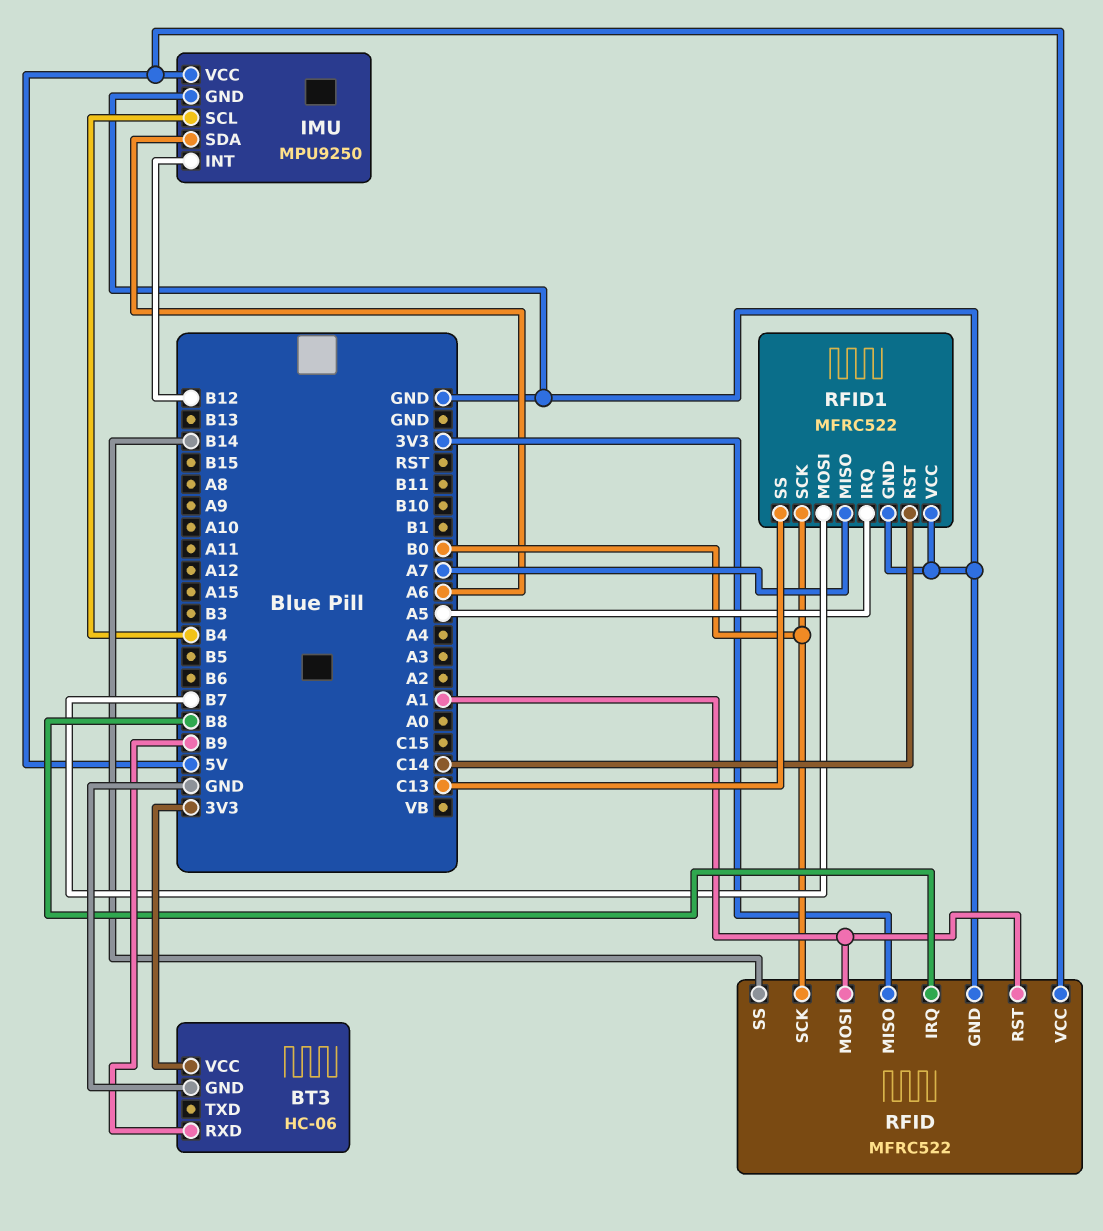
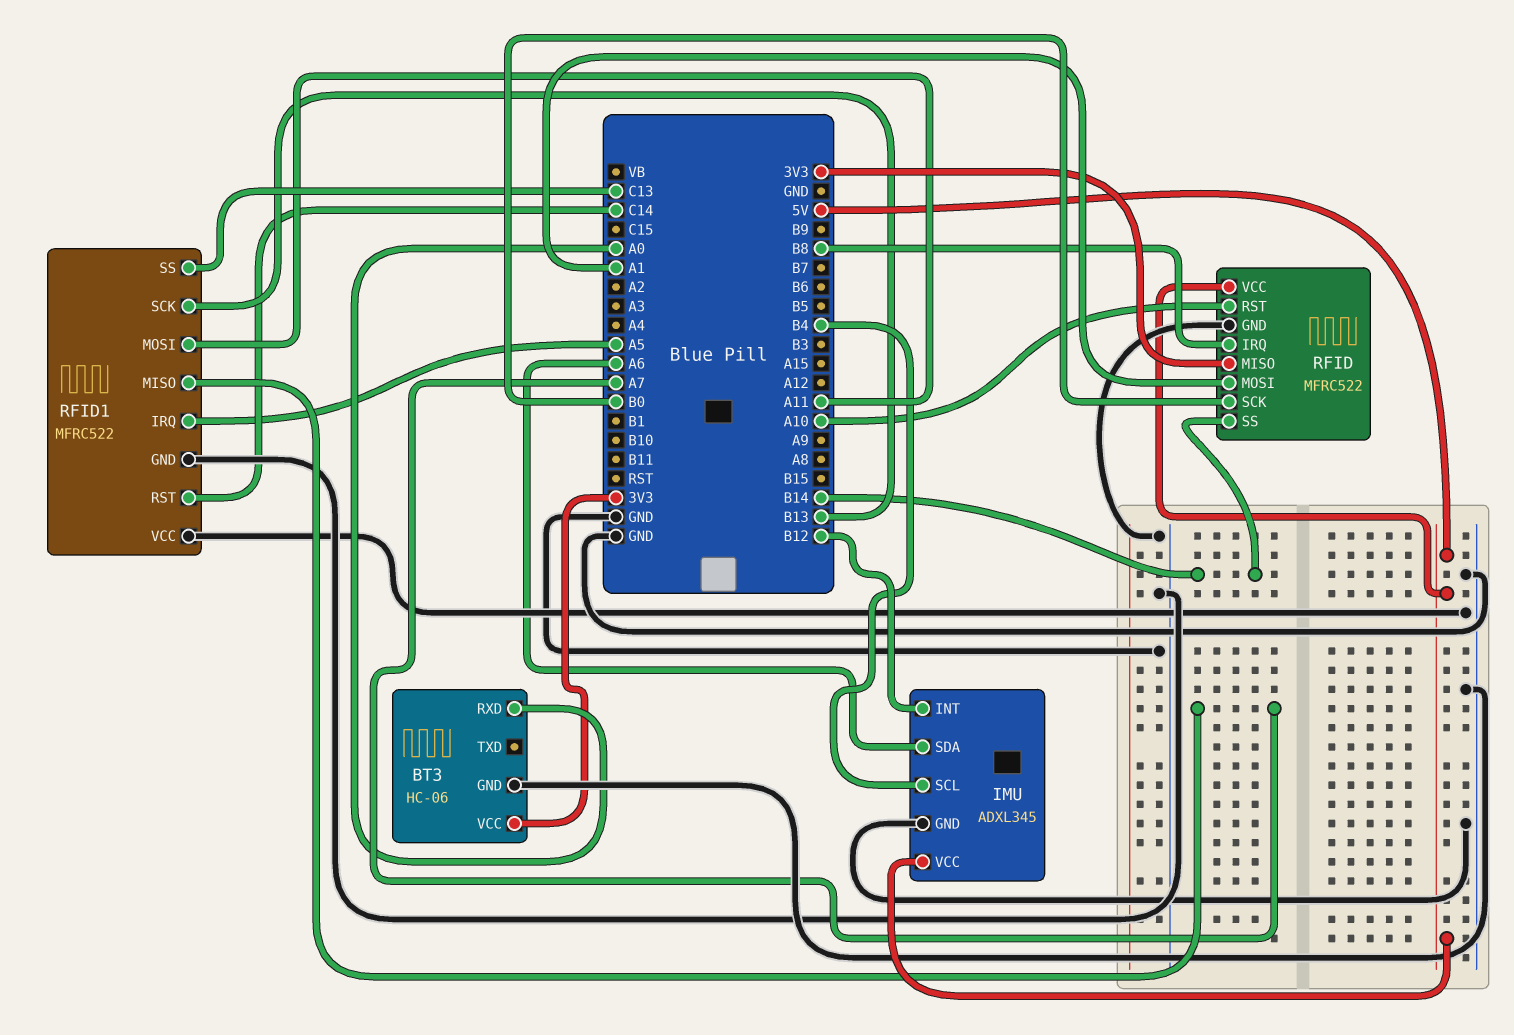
BT3 pin RXD: B9 -> A0
IMU: MPU9250 -> ADXL345
RFID pin RST: A1 -> A10
RFID1 pin MOSI: B7 -> A11
RFID1 pin SCK: B0 -> B13

